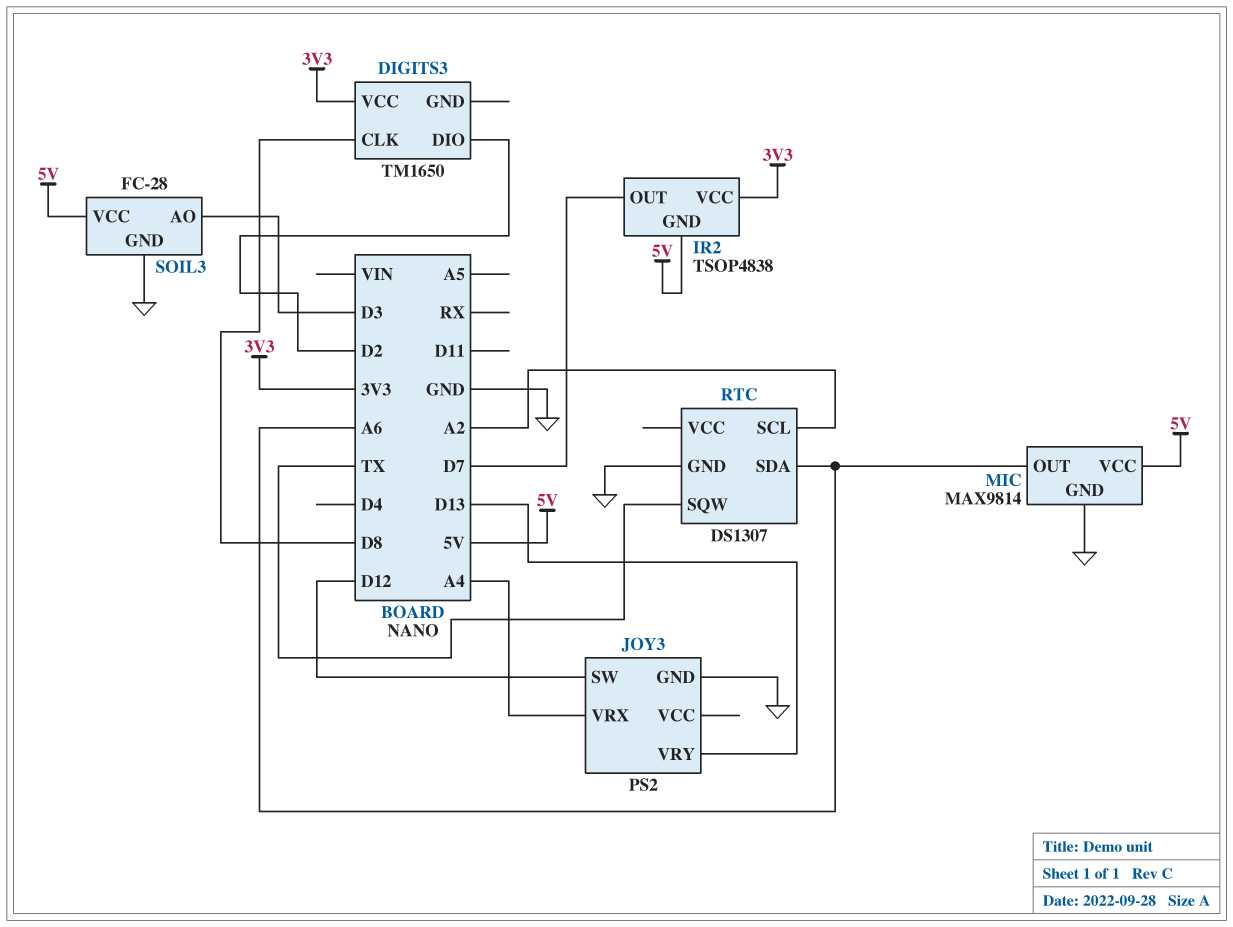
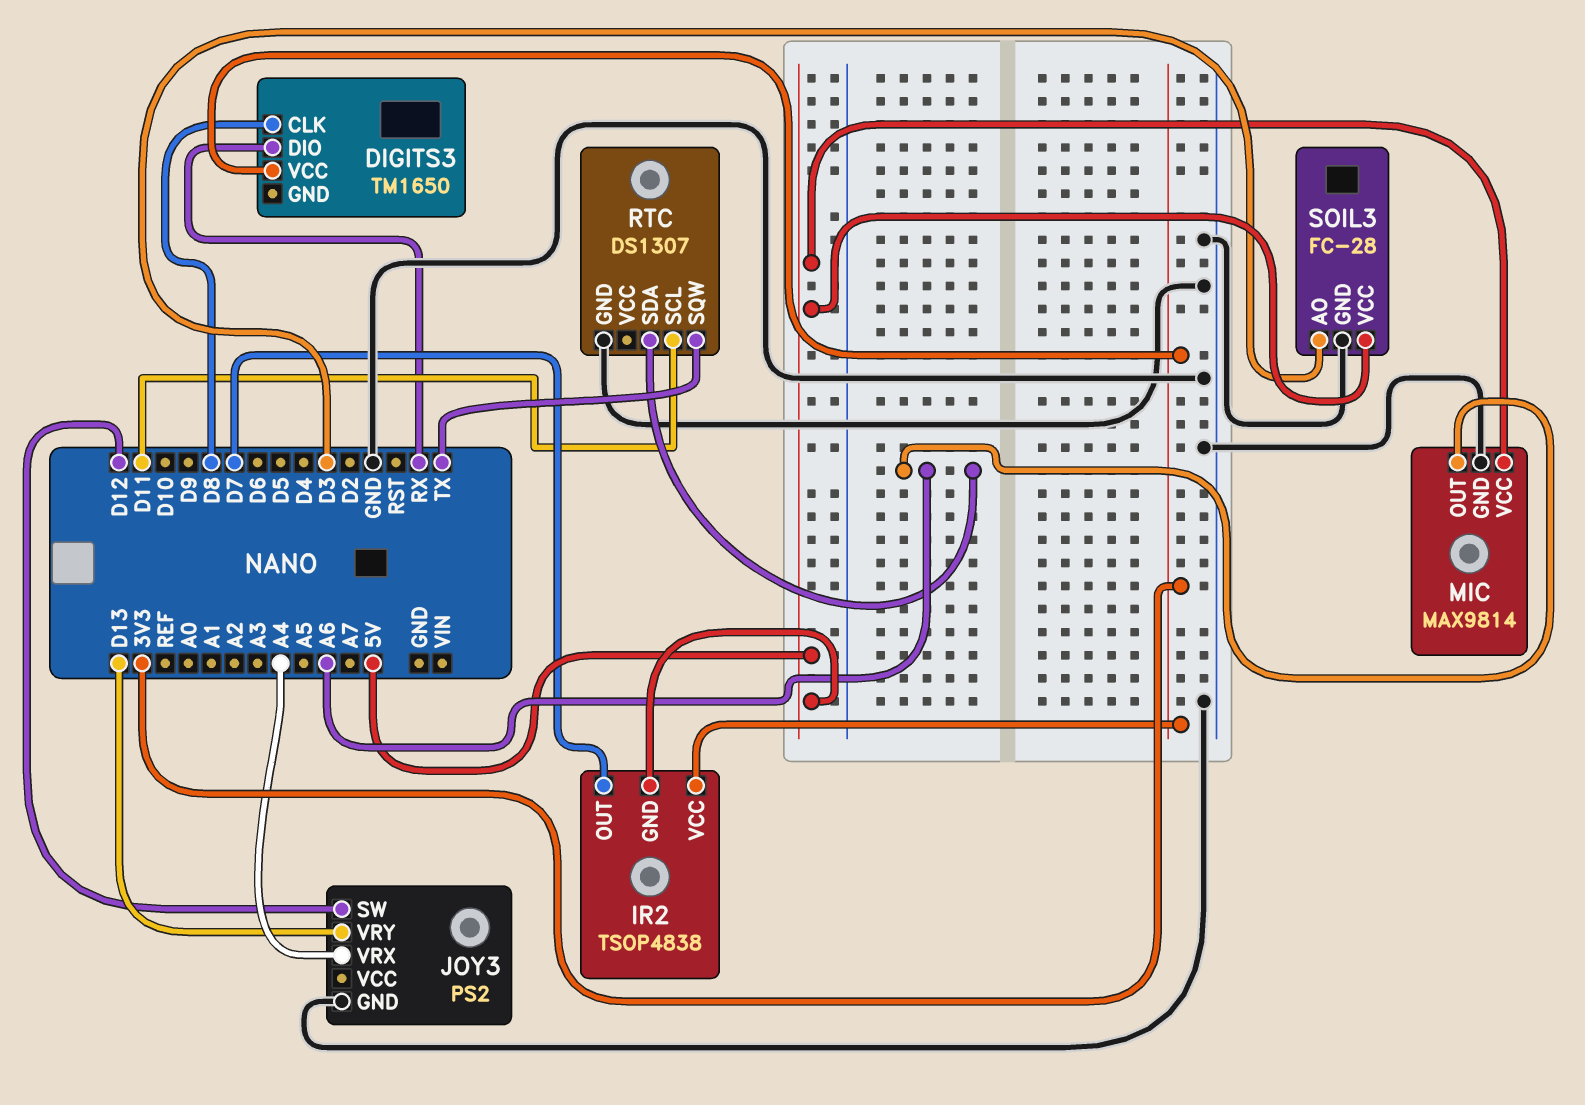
DIGITS3 pin DIO: D2 -> RX
RTC pin SCL: A2 -> D11

